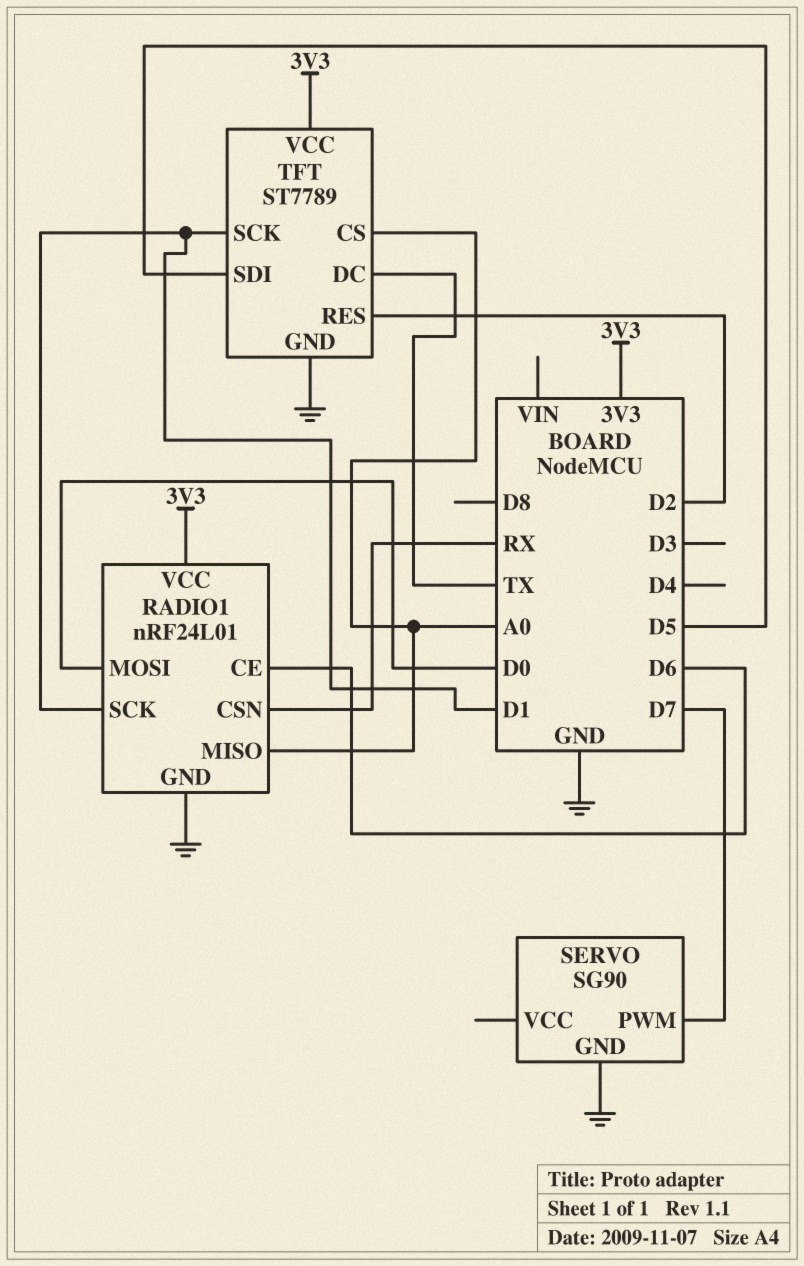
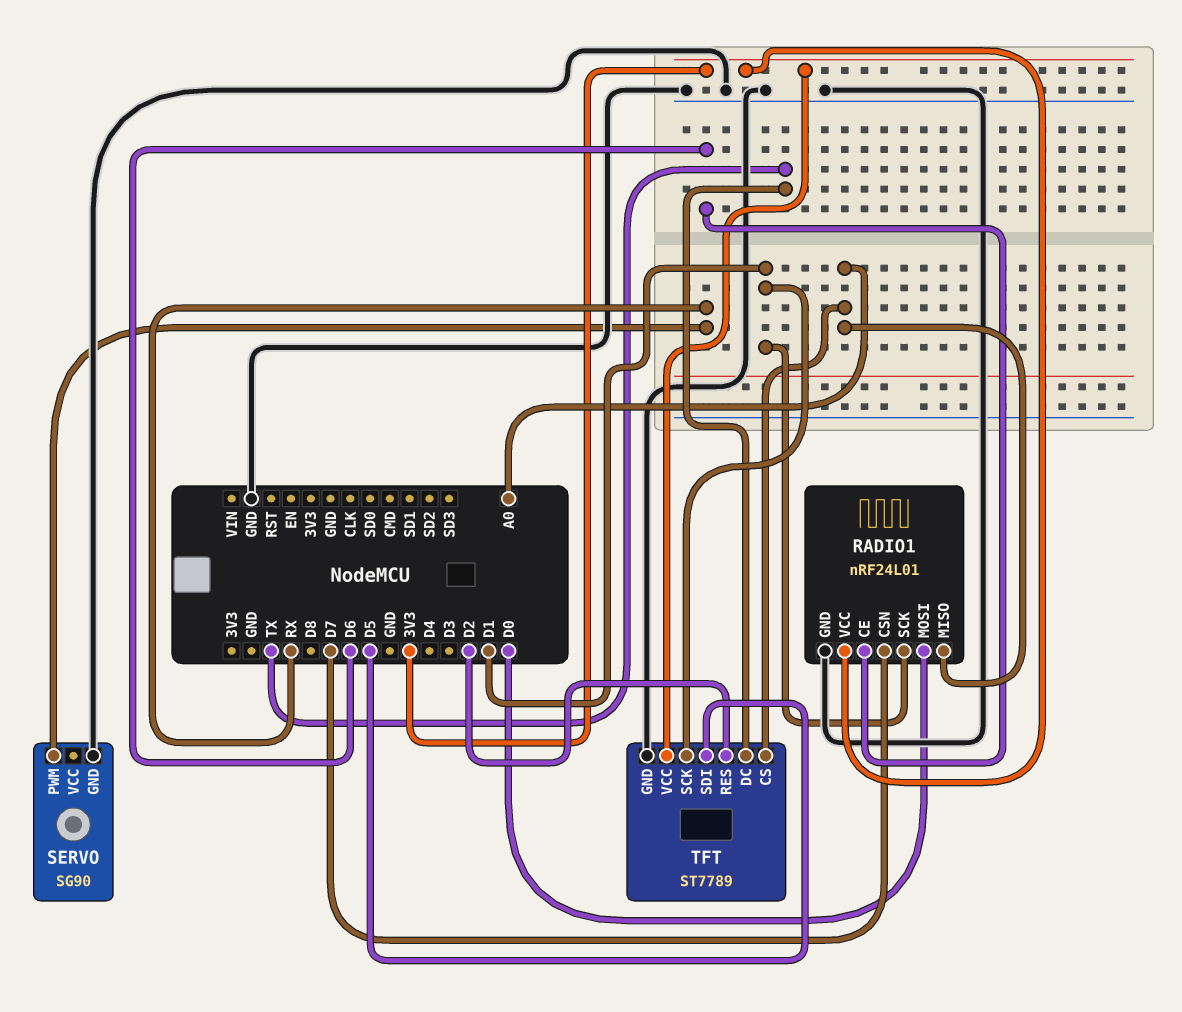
RADIO1 pin CSN: RX -> D7
SERVO pin PWM: D7 -> RX

